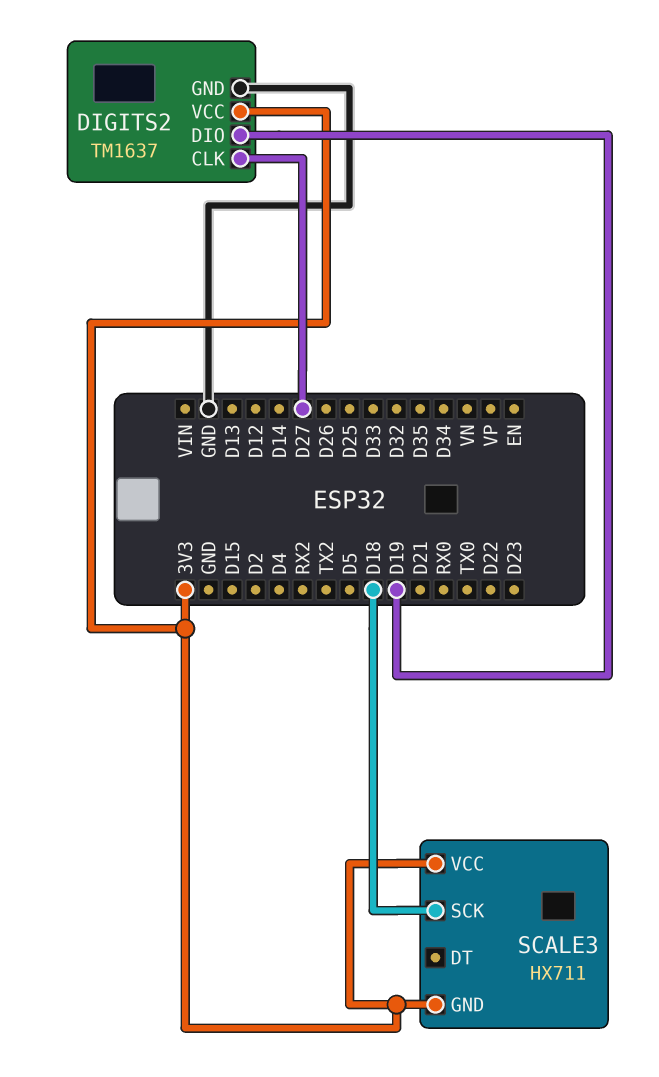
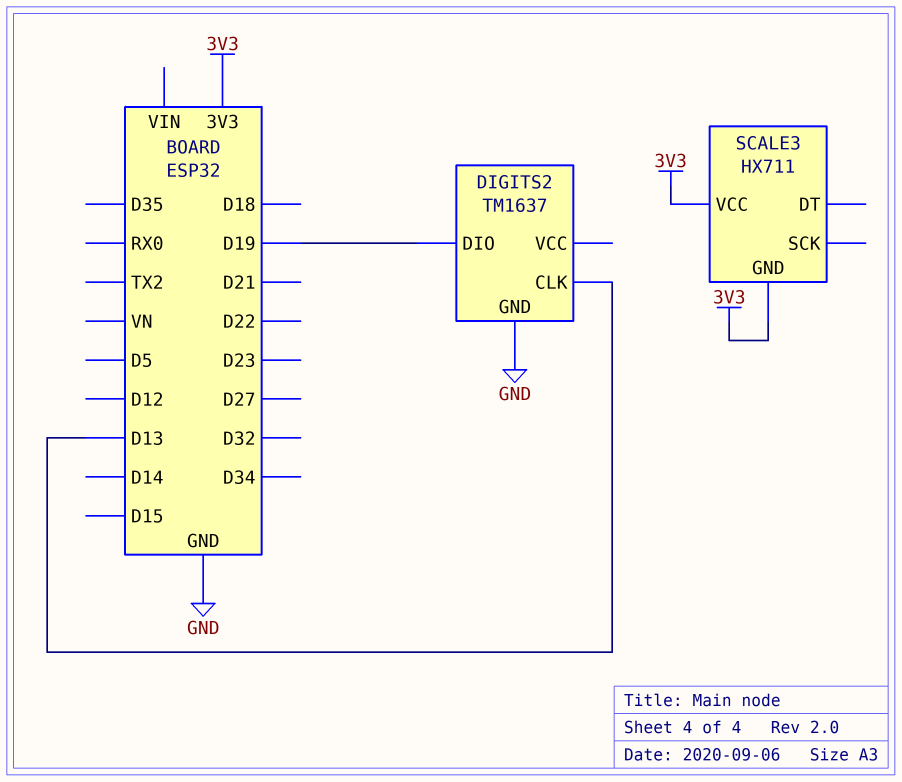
DIGITS2 pin CLK: D27 -> D13
DIGITS2 pin VCC: 3V3 -> none
SCALE3 pin SCK: D18 -> none

